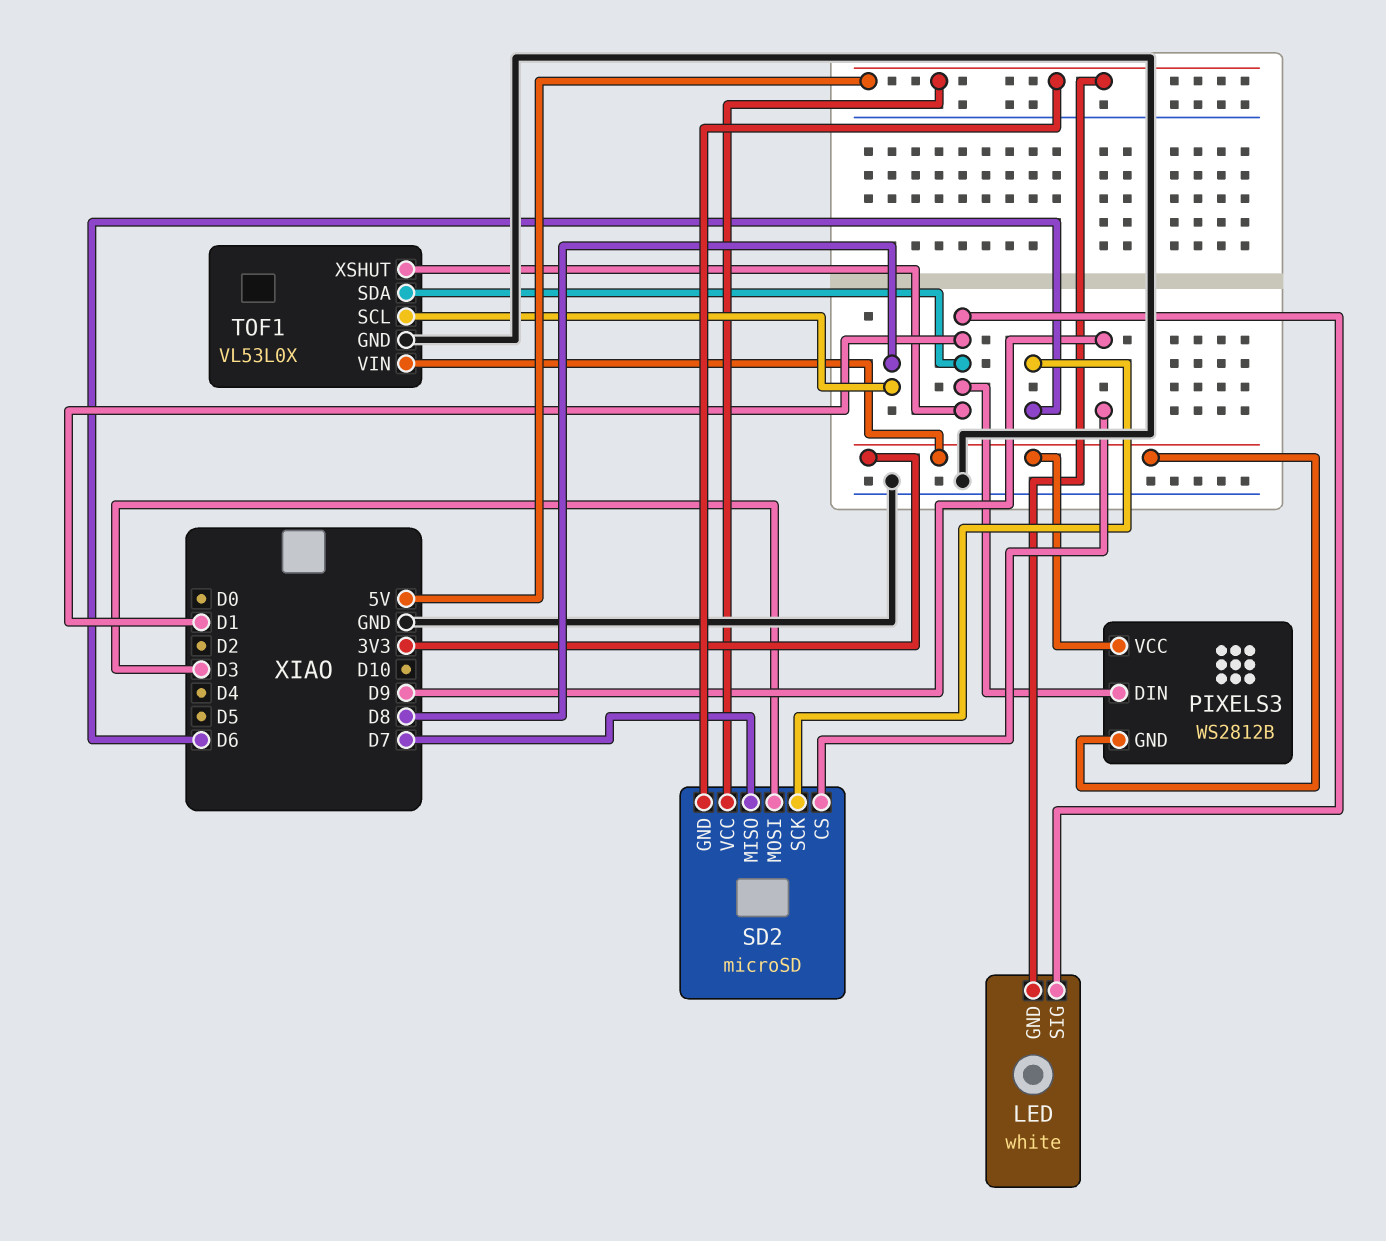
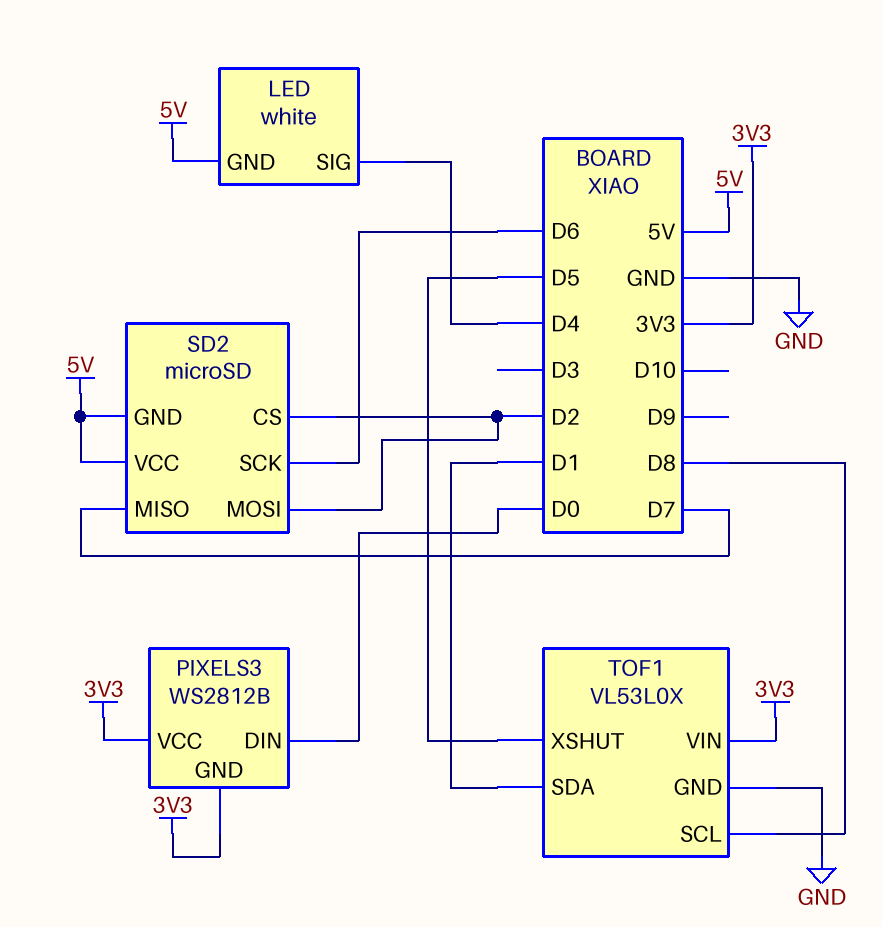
LED pin SIG: D1 -> D4
PIXELS3 pin DIN: D1 -> D0
SD2 pin CS: D9 -> D2
SD2 pin MOSI: D3 -> D2
TOF1 pin XSHUT: D1 -> D5

